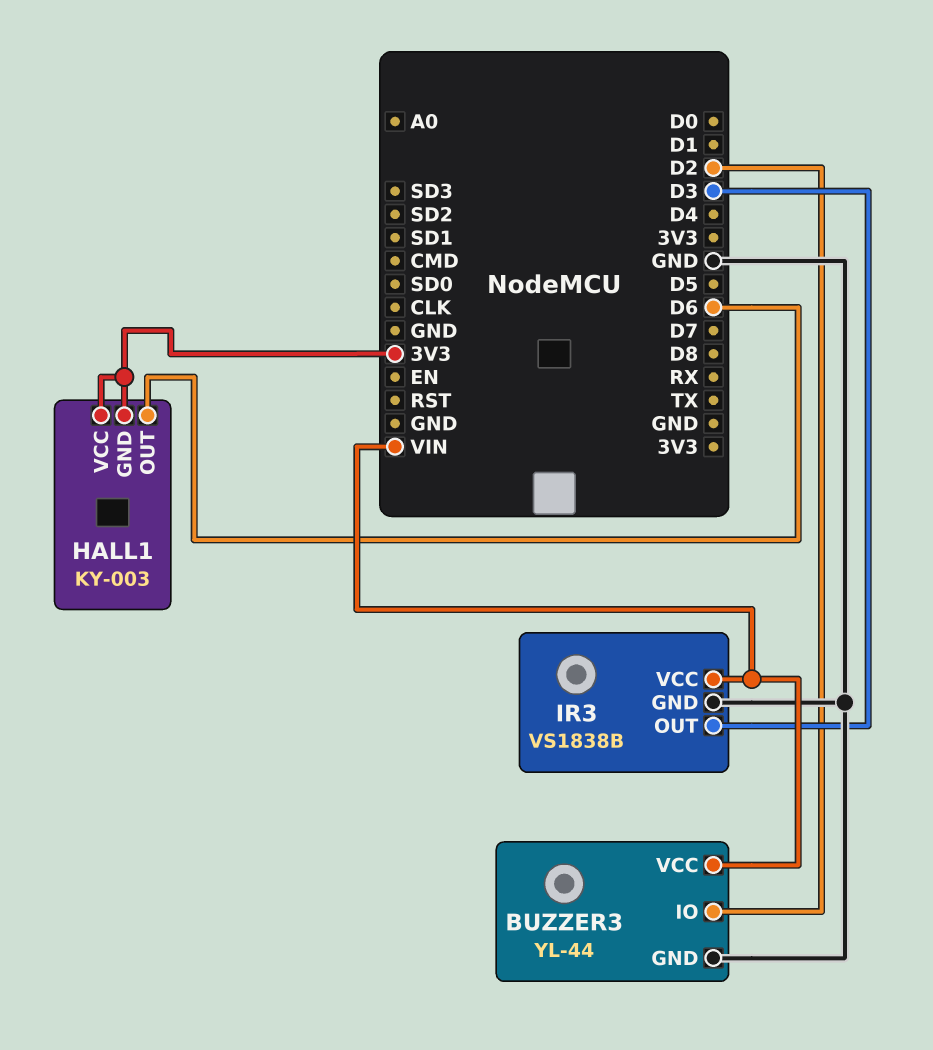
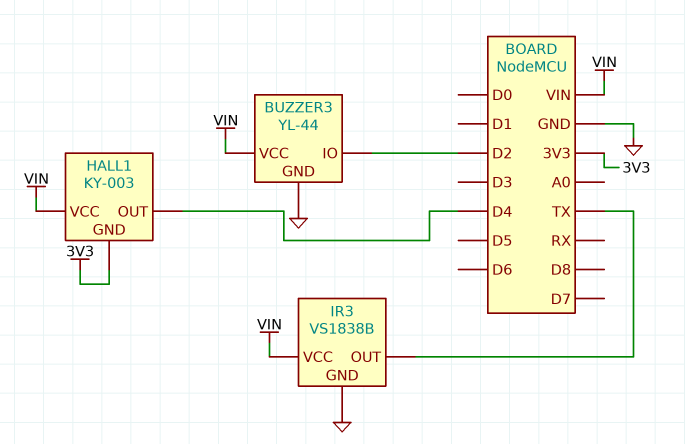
HALL1 pin OUT: D6 -> D4
HALL1 pin VCC: 3V3 -> VIN
IR3 pin OUT: D3 -> TX

